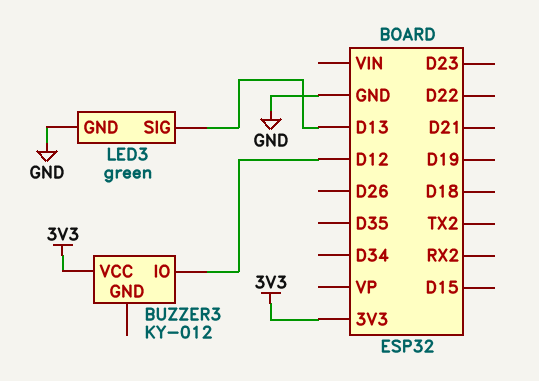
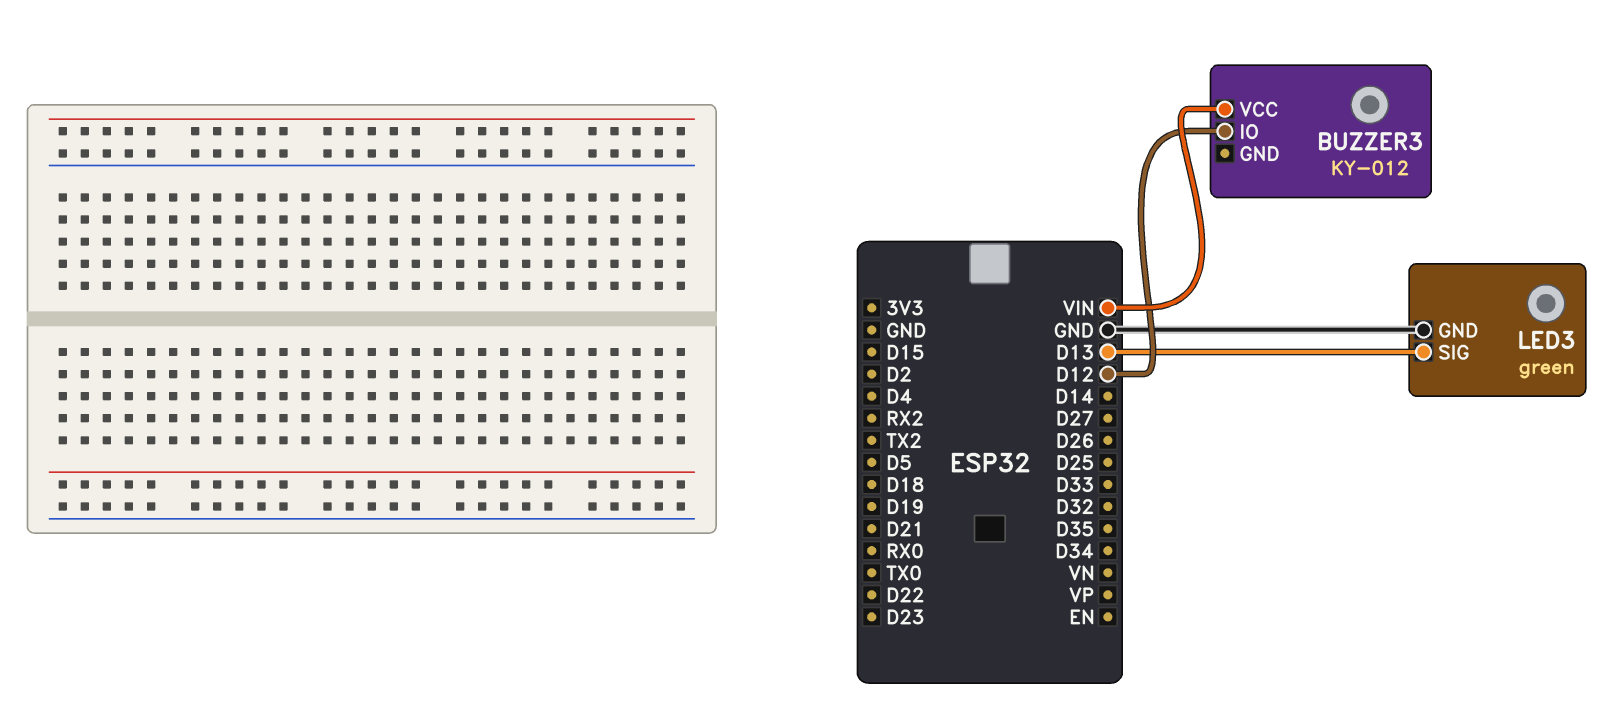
BUZZER3 pin VCC: 3V3 -> VIN

